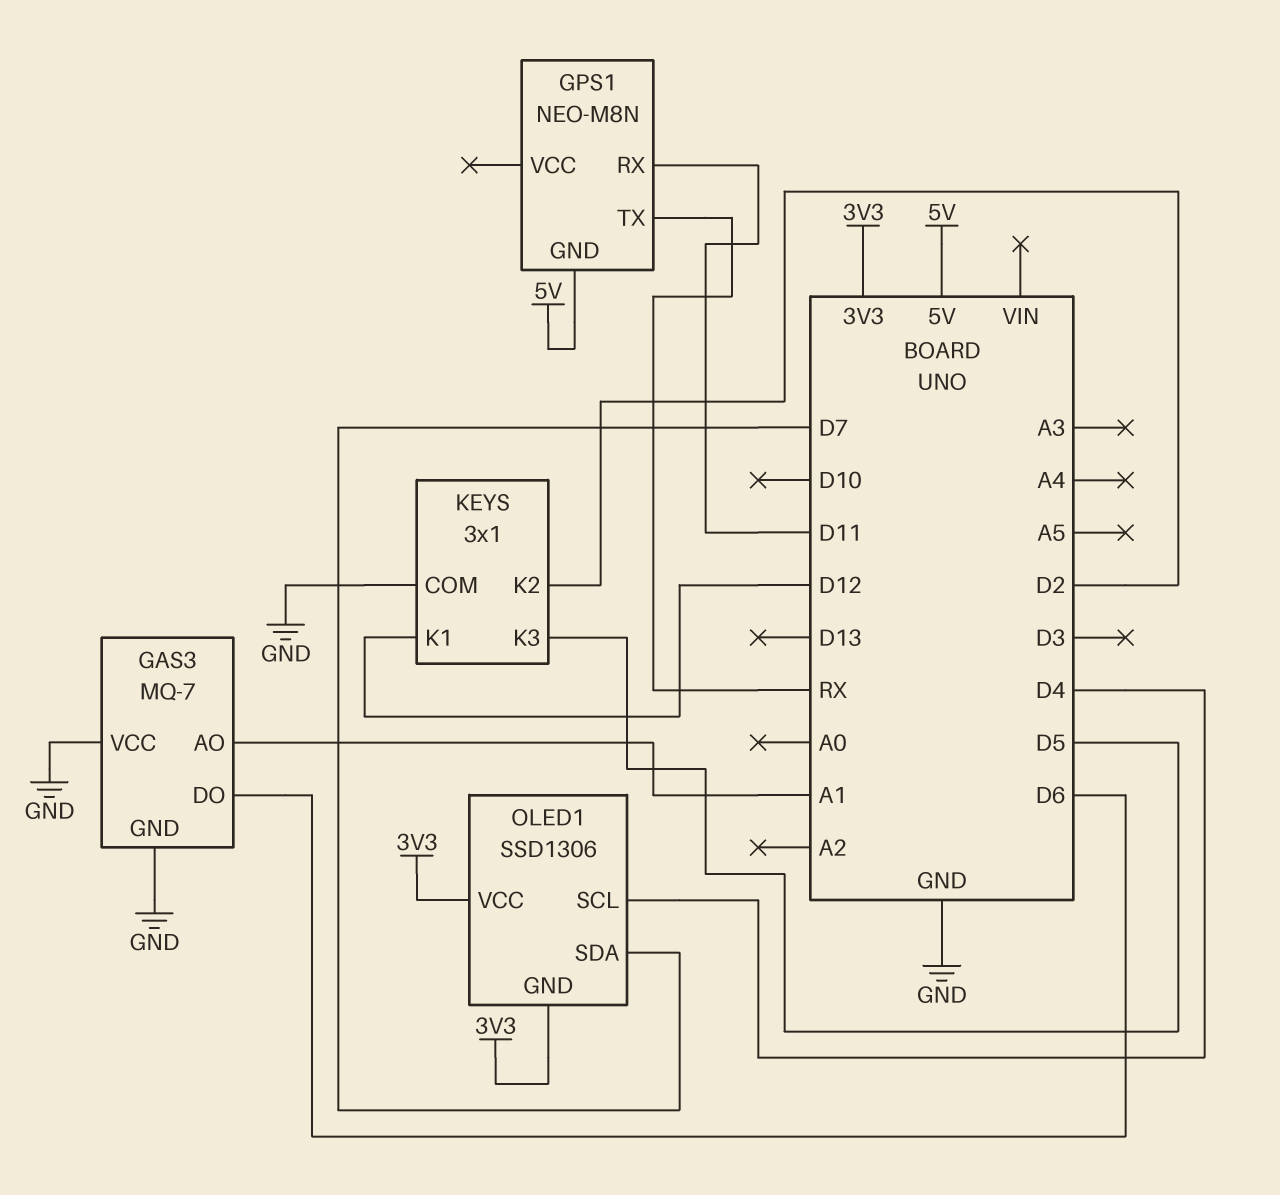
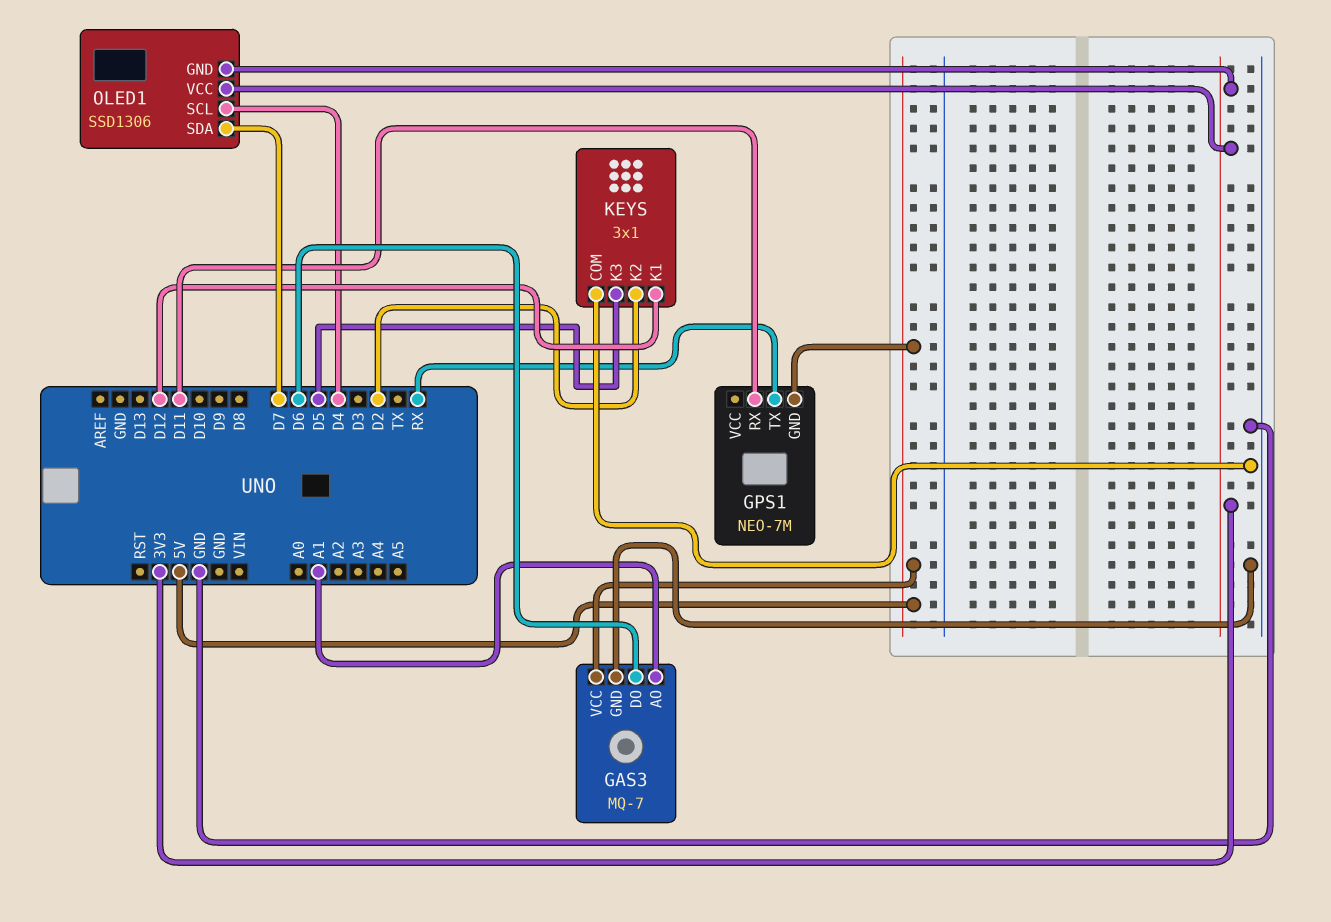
GAS3 pin VCC: GND -> 5V
GPS1: NEO-M8N -> NEO-7M

